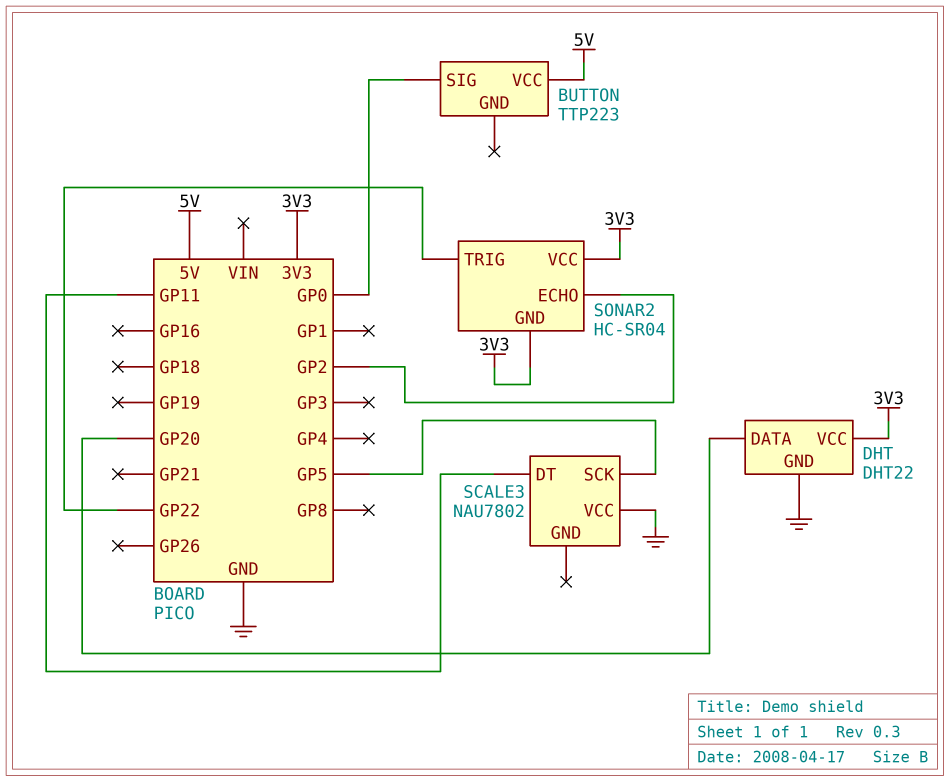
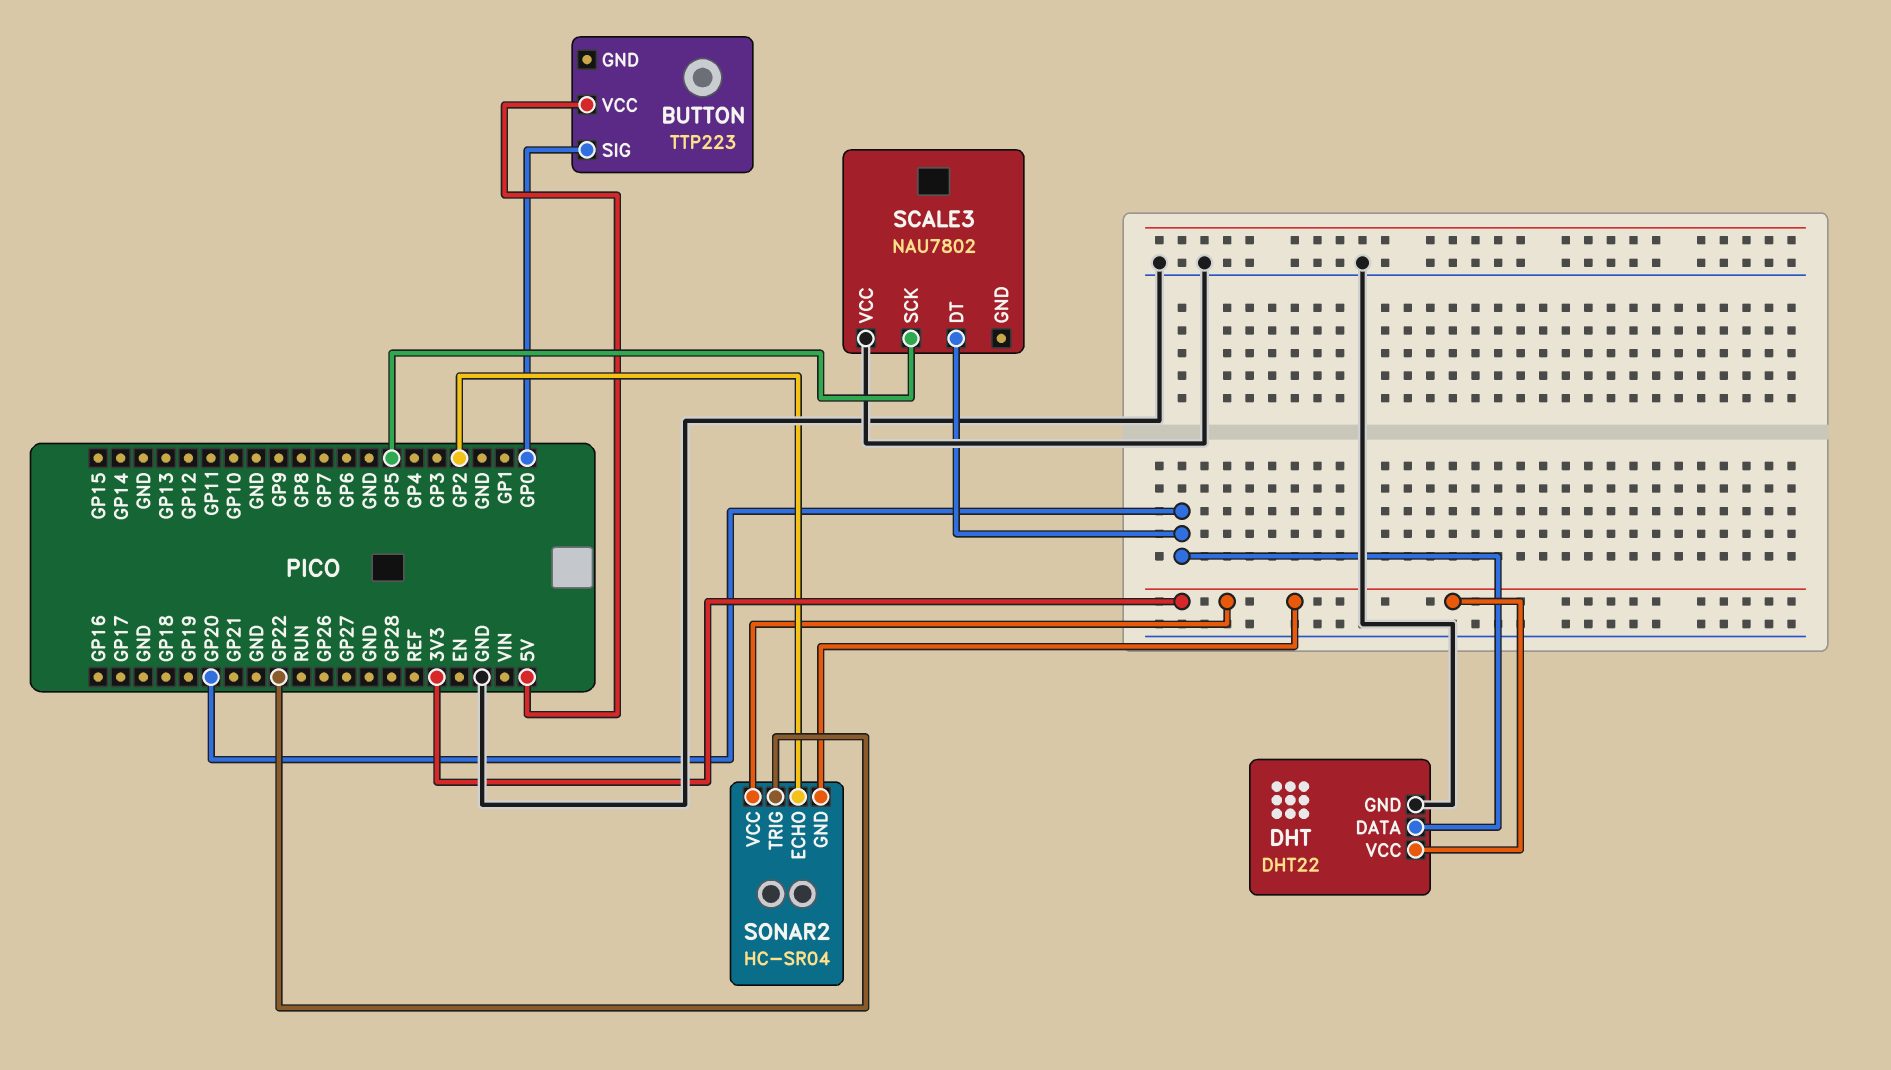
SCALE3 pin DT: GP11 -> GP20

